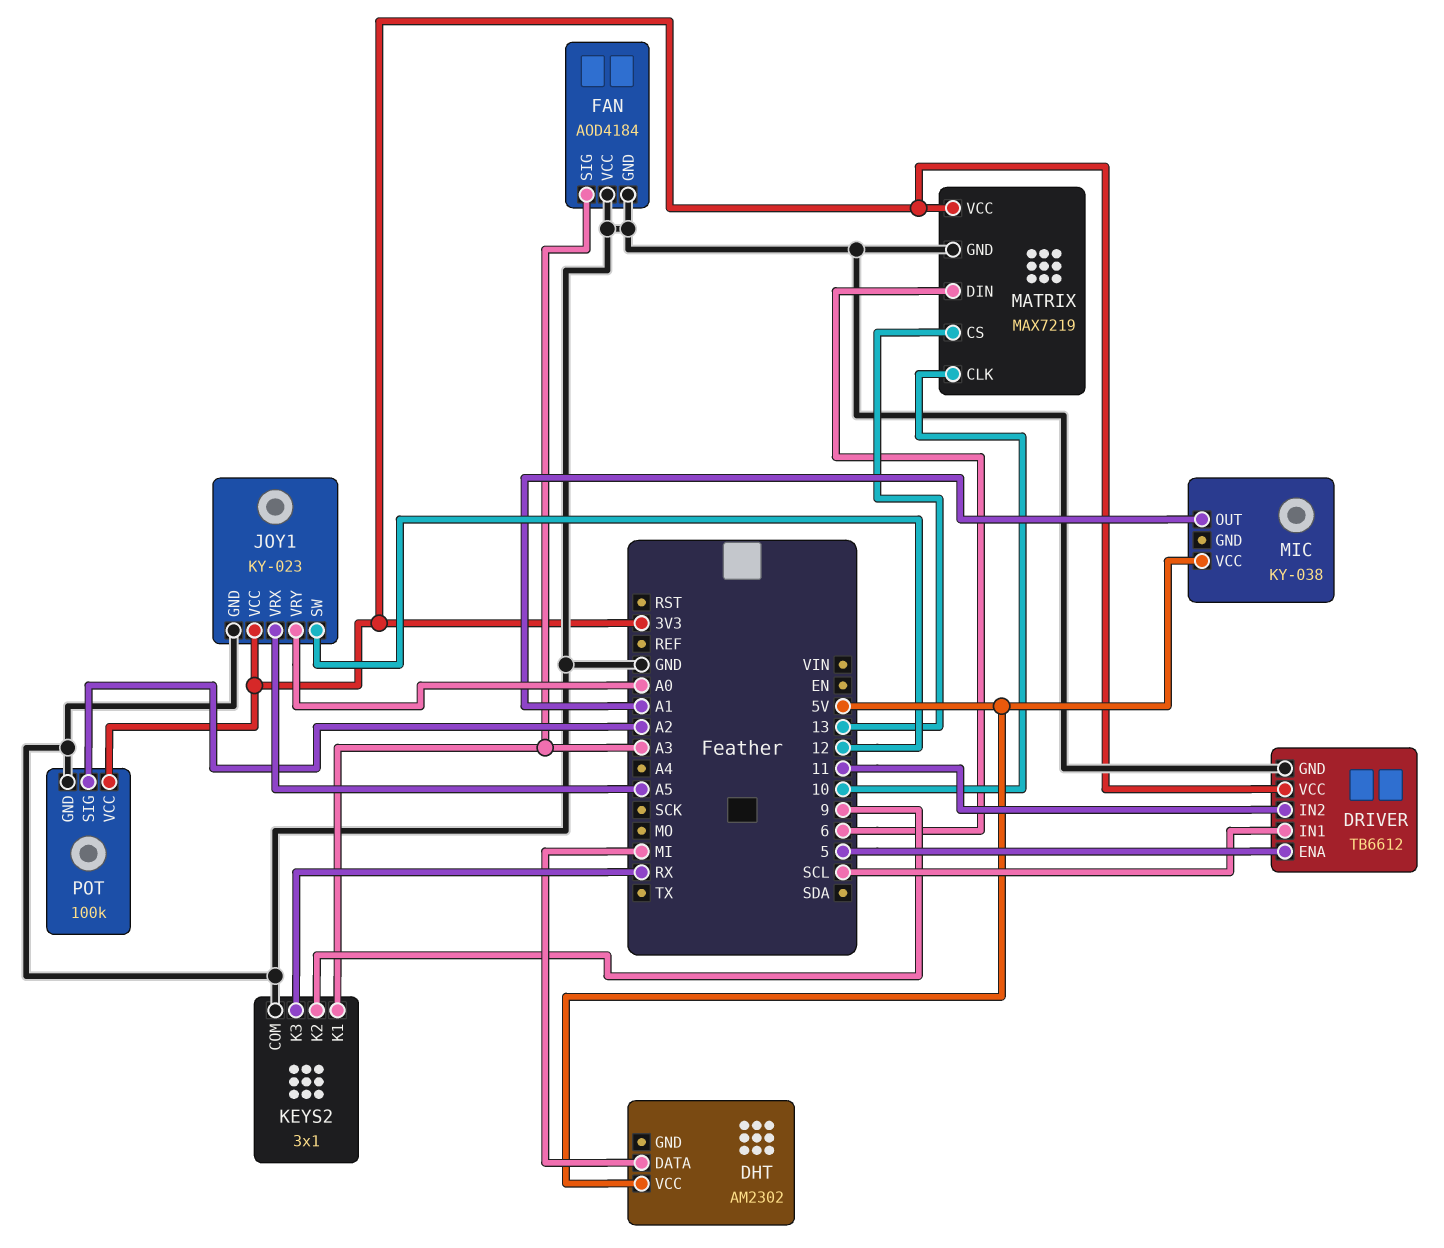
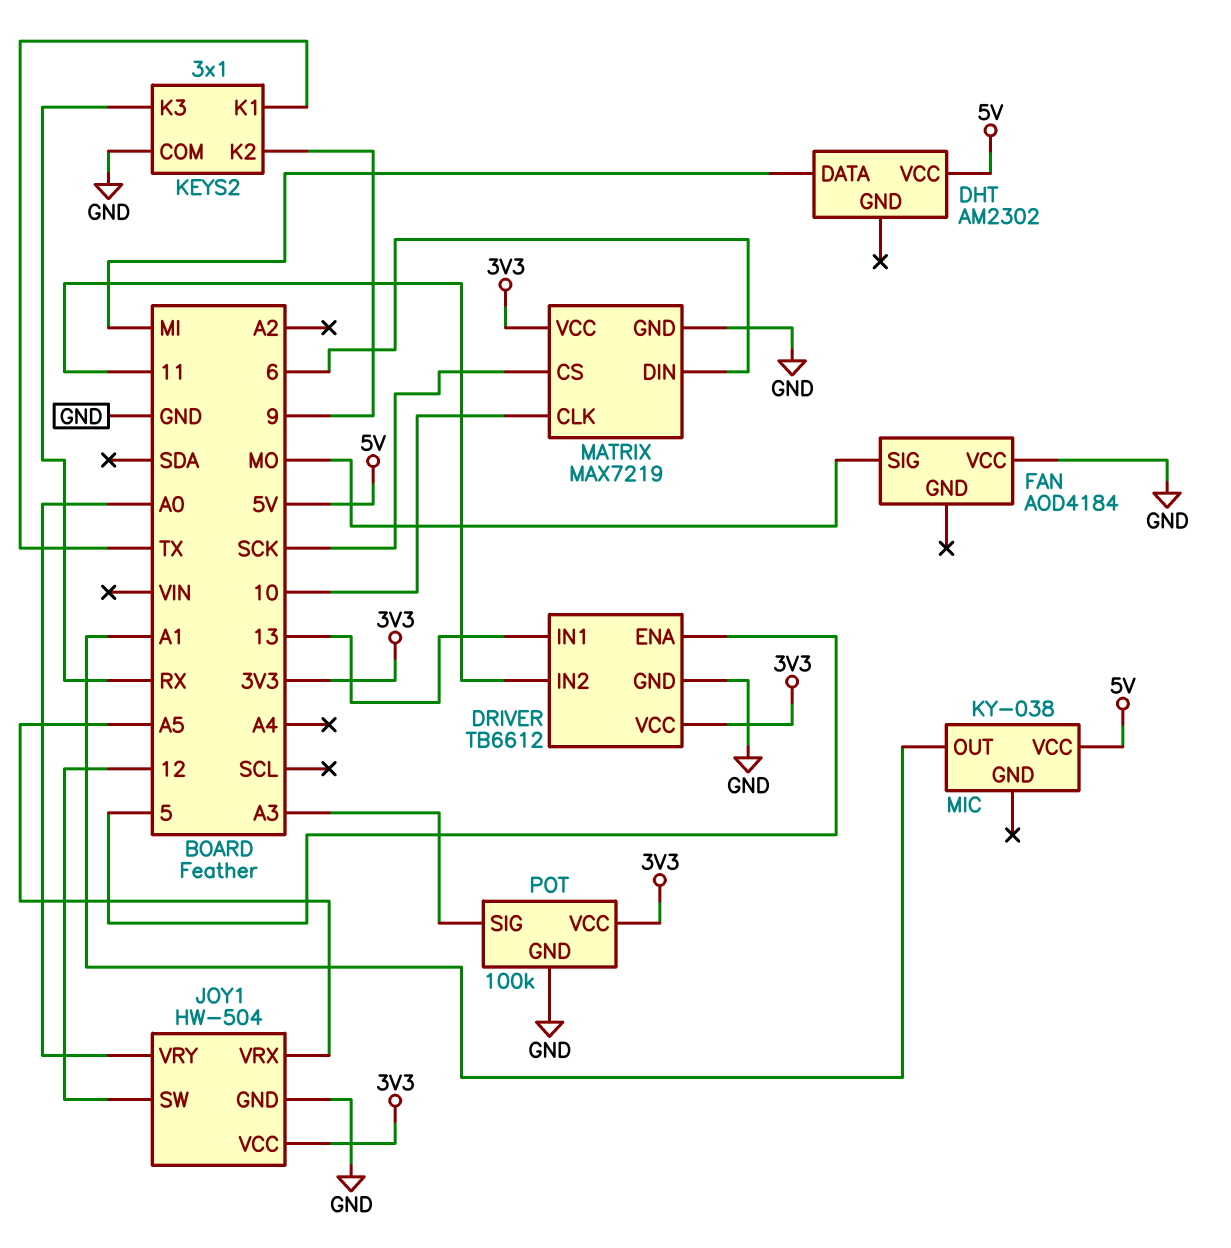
DRIVER pin IN1: SCL -> 13
FAN pin GND: GND -> none
FAN pin SIG: A3 -> MO
JOY1: KY-023 -> HW-504
KEYS2 pin K1: A3 -> TX
MATRIX pin CS: 13 -> SCK
POT pin SIG: A2 -> A3

